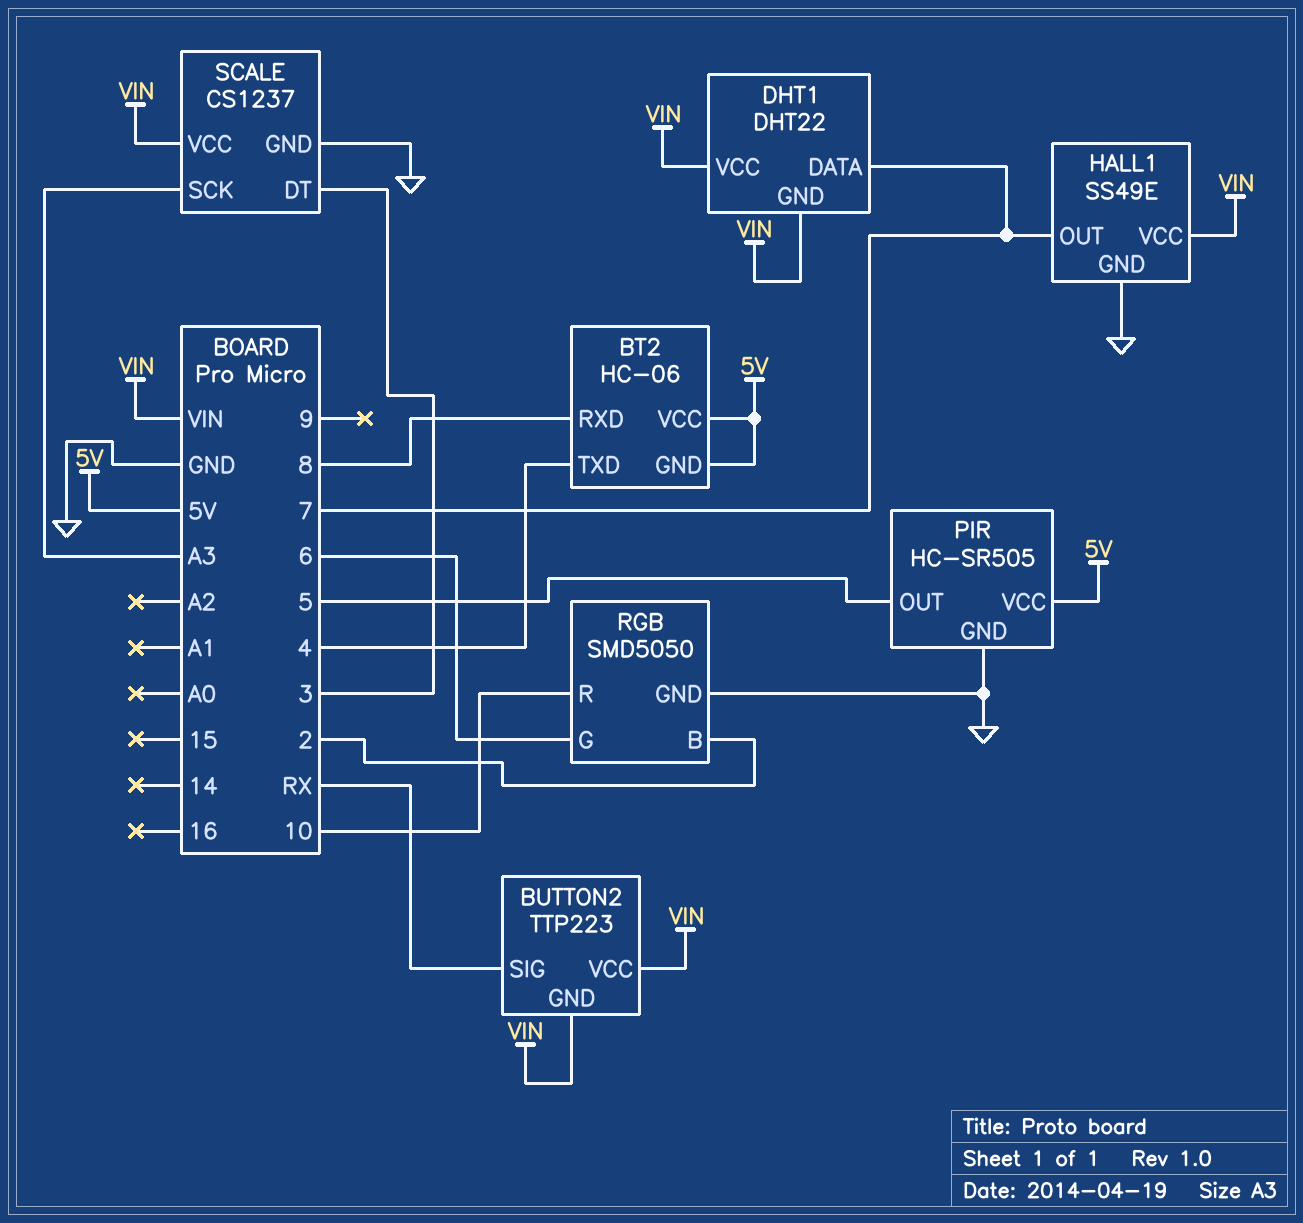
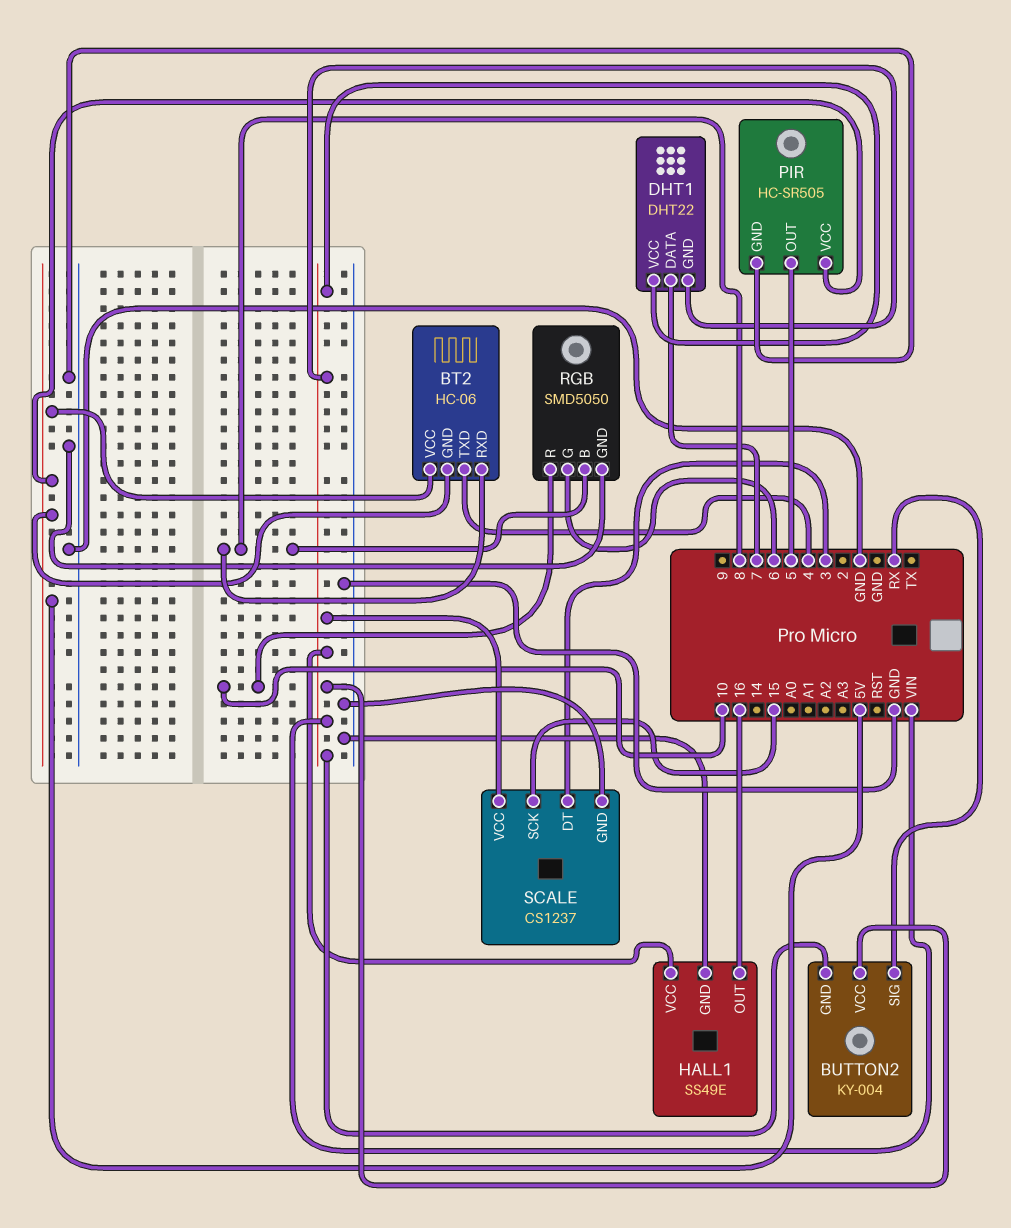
BUTTON2: TTP223 -> KY-004
HALL1 pin OUT: 7 -> 16
RGB pin B: 2 -> 8
SCALE pin SCK: A3 -> 15

